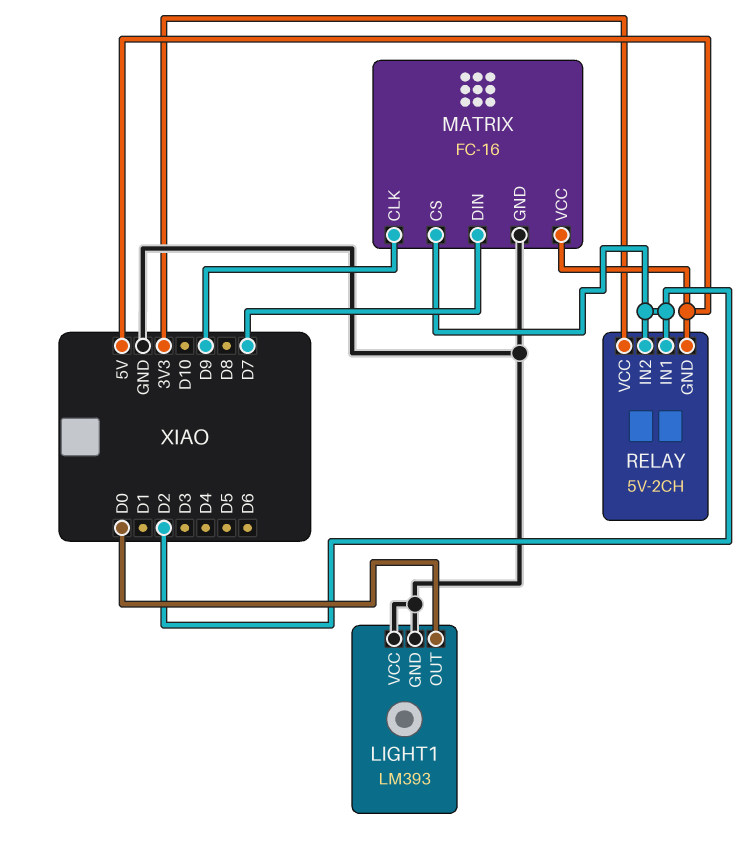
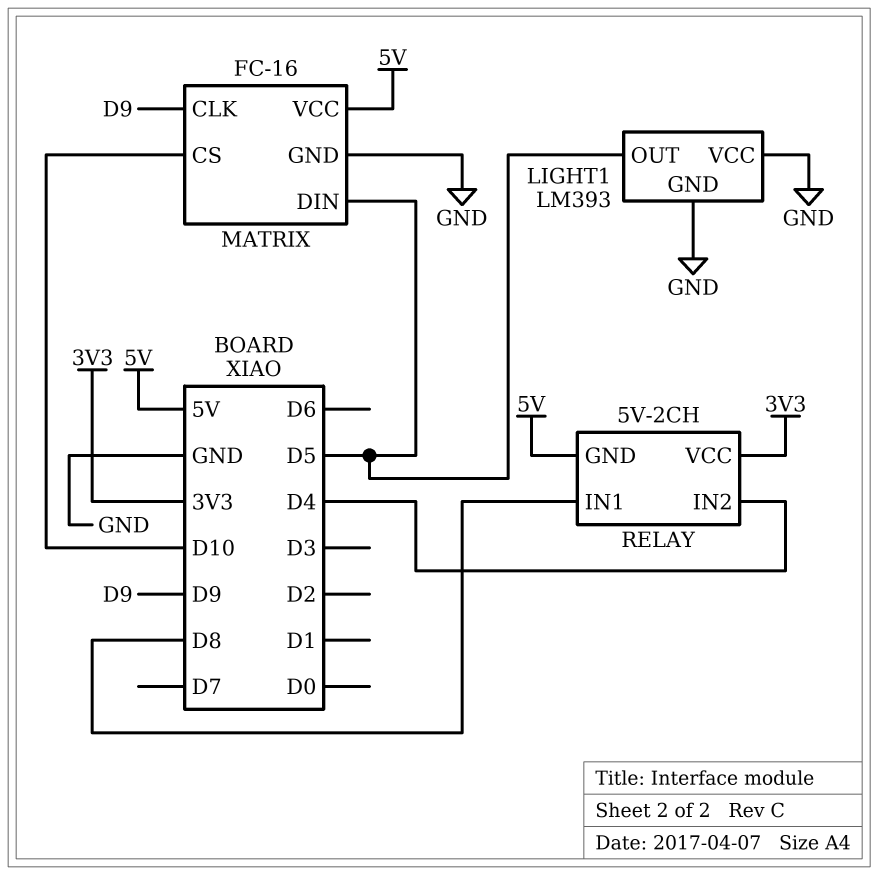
LIGHT1 pin OUT: D0 -> D5
MATRIX pin CS: D2 -> D10
MATRIX pin DIN: D7 -> D5
RELAY pin IN1: D2 -> D8
RELAY pin IN2: D2 -> D4

